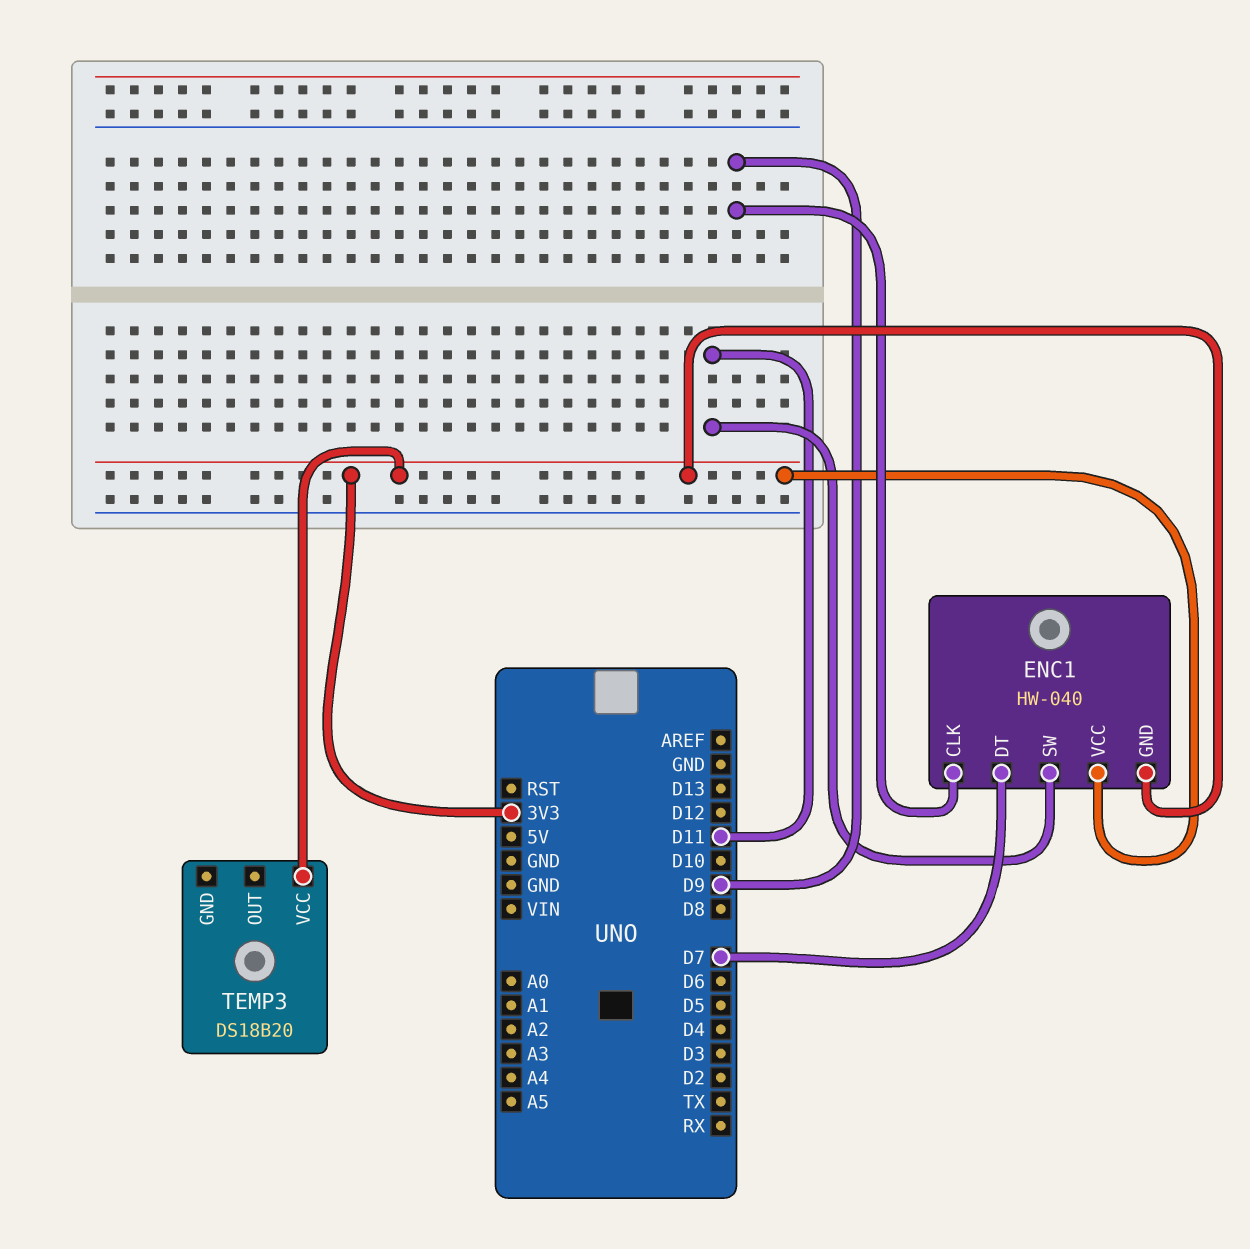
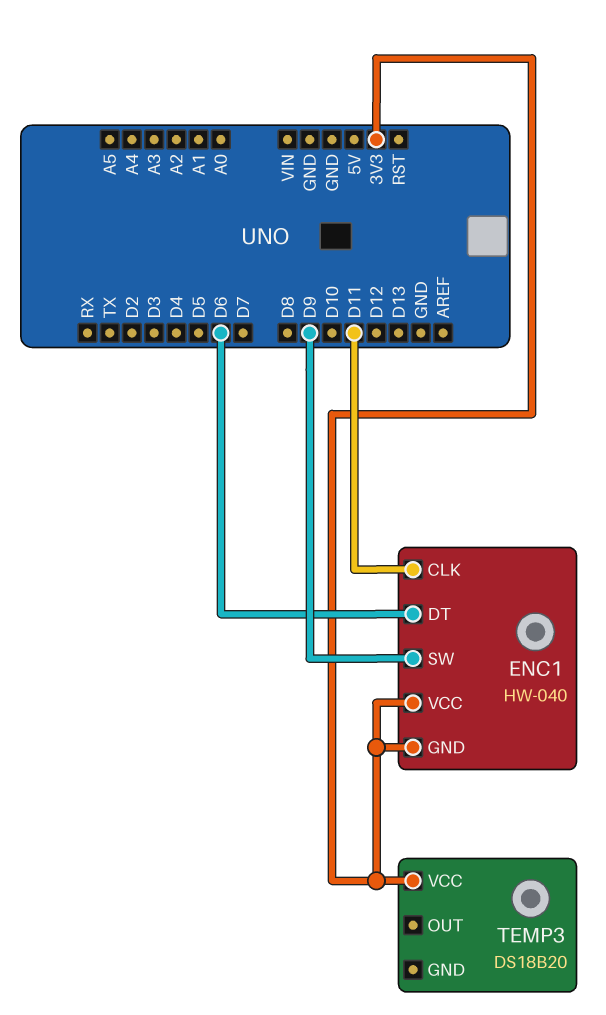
ENC1 pin CLK: D9 -> D11
ENC1 pin DT: D7 -> D6
ENC1 pin SW: D11 -> D9

